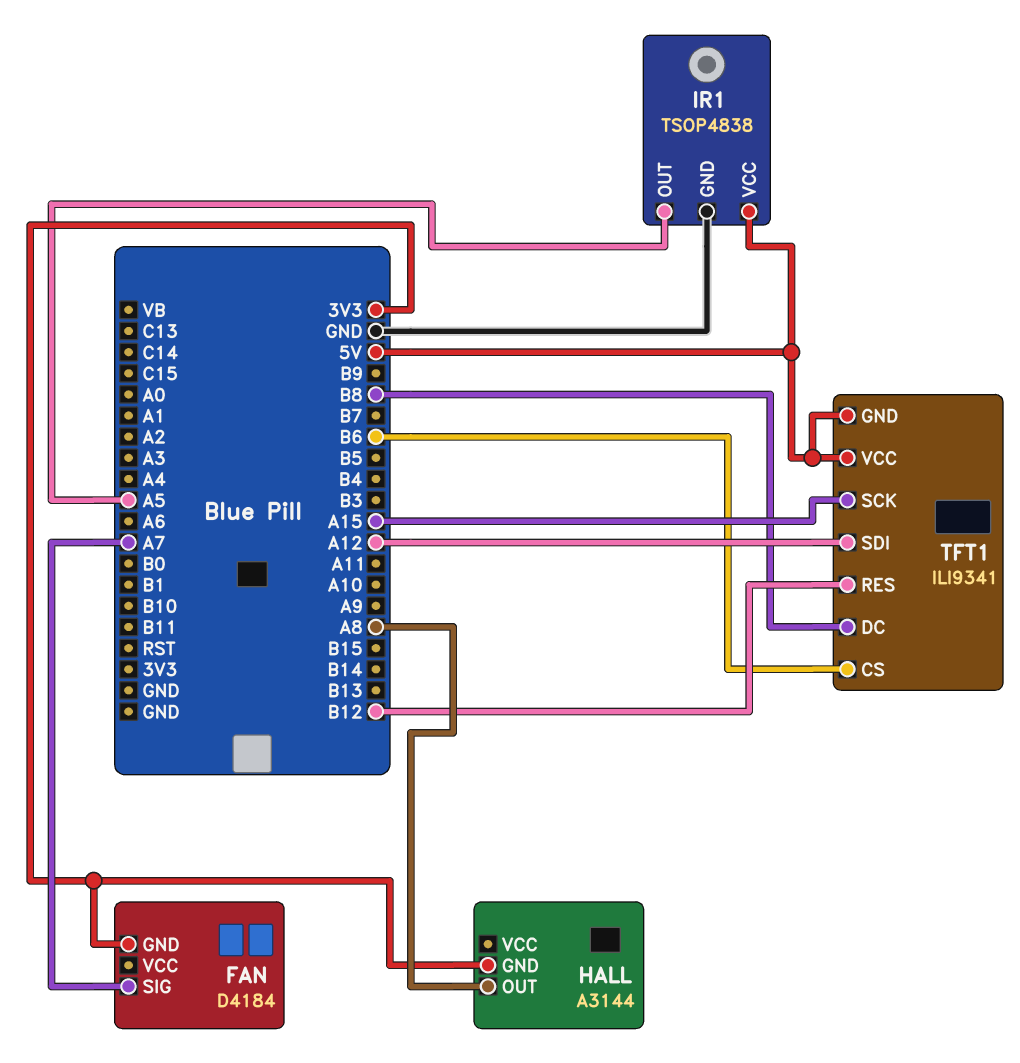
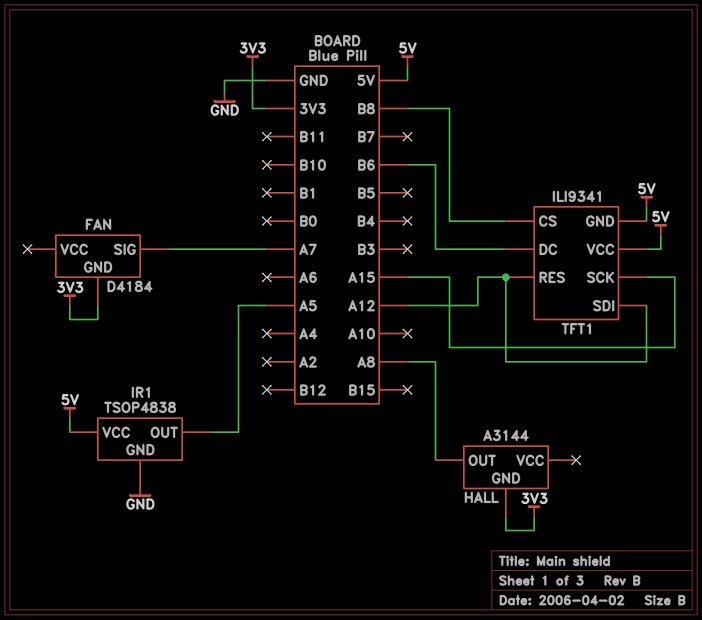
TFT1 pin CS: B6 -> B8
TFT1 pin DC: B8 -> B6
TFT1 pin RES: B12 -> A12

